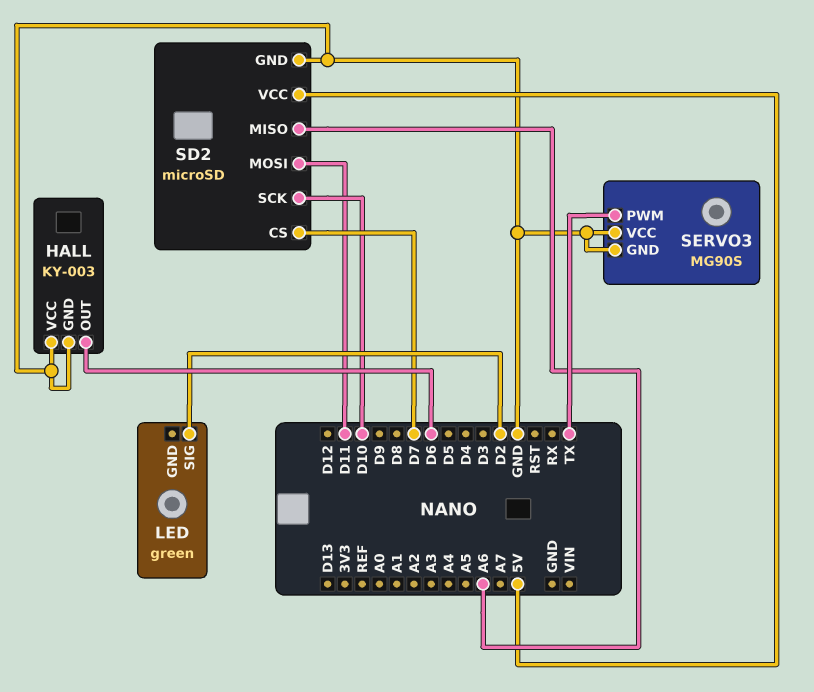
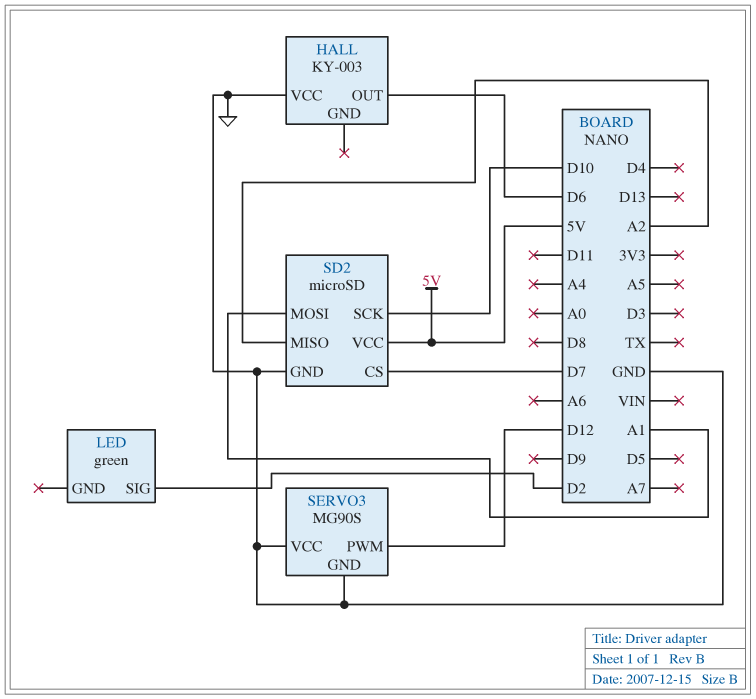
HALL pin GND: GND -> none
SD2 pin MISO: A6 -> A2
SD2 pin MOSI: D11 -> A1
SERVO3 pin PWM: TX -> D12

